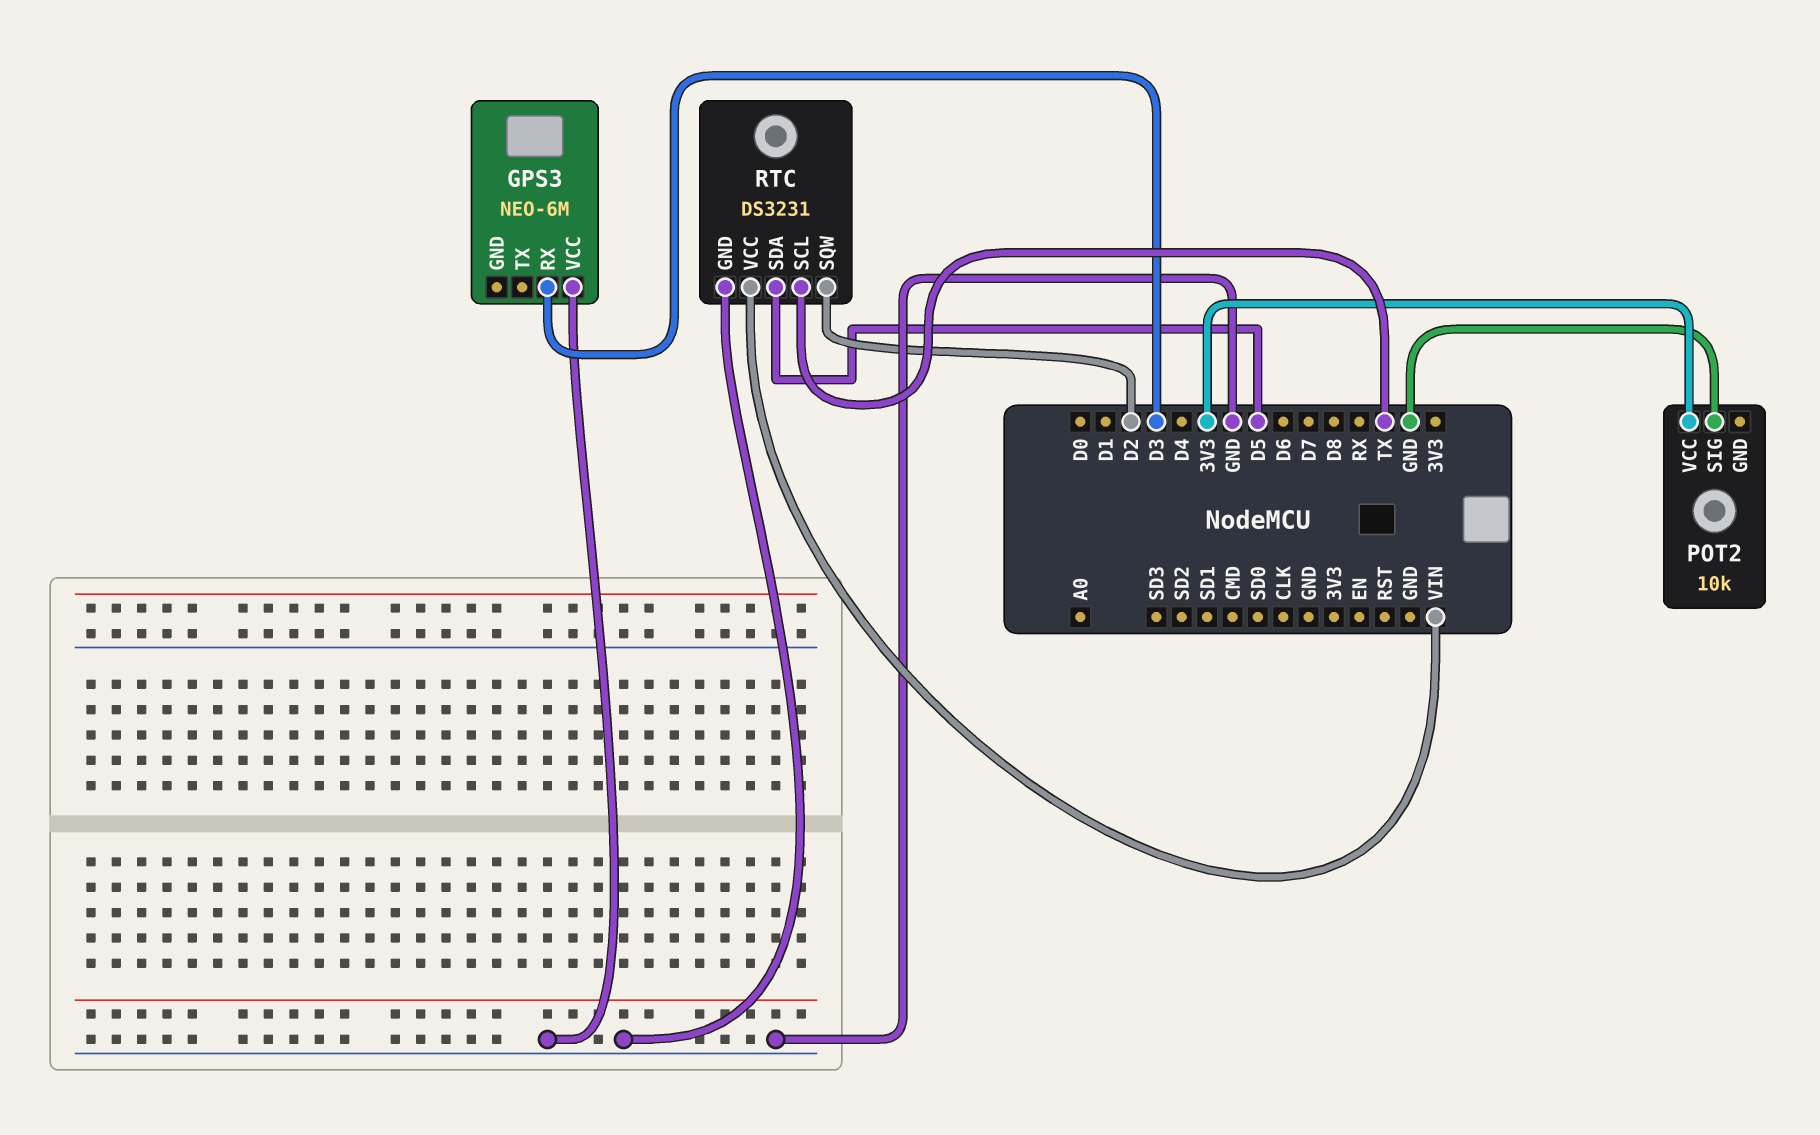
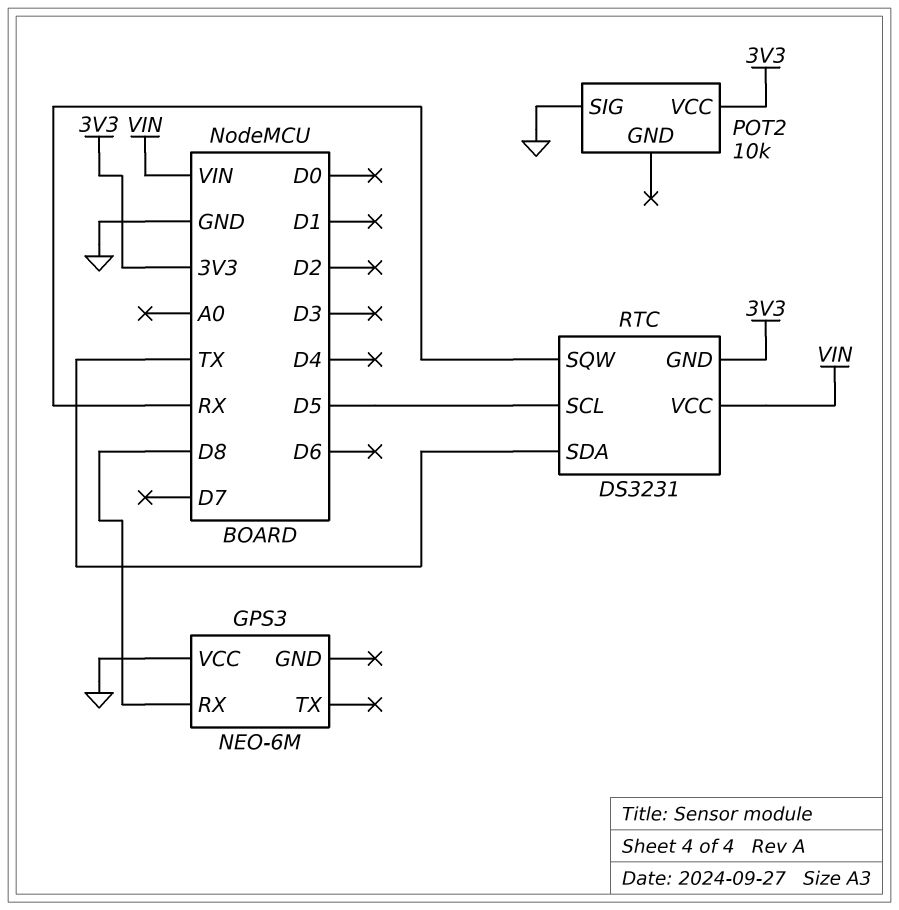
GPS3 pin RX: D3 -> D8
RTC pin GND: GND -> 3V3
RTC pin SCL: TX -> D5
RTC pin SDA: D5 -> TX
RTC pin SQW: D2 -> RX

